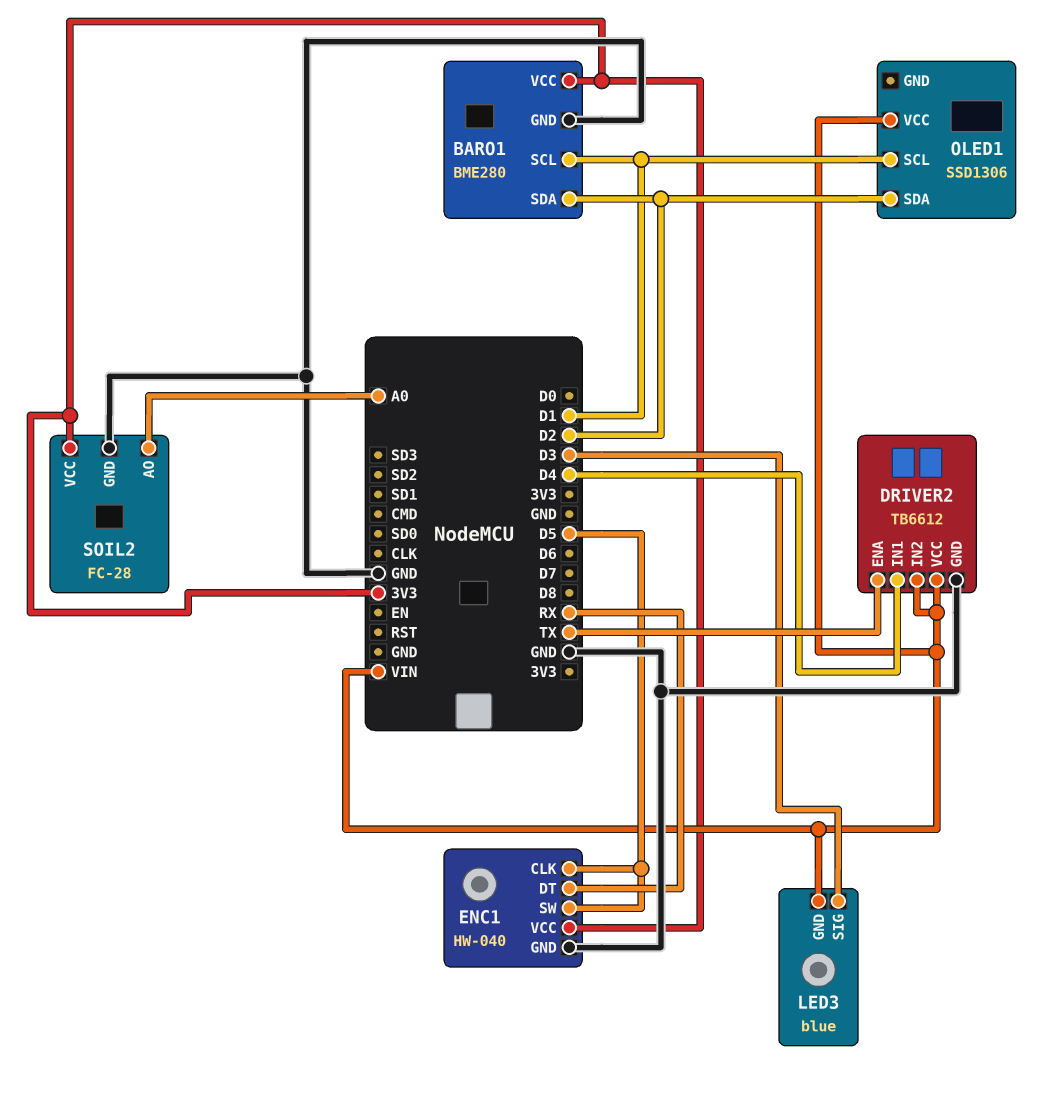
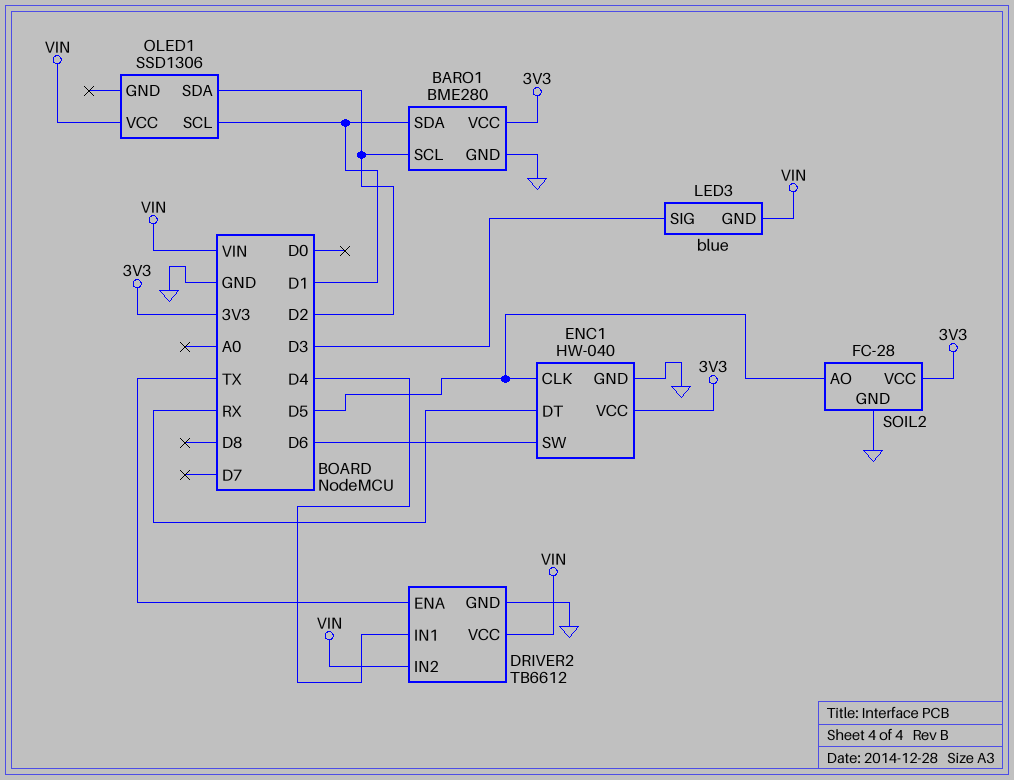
BARO1 pin SCL: D1 -> D2
BARO1 pin SDA: D2 -> D1
ENC1 pin SW: D5 -> D6
SOIL2 pin AO: A0 -> D5

